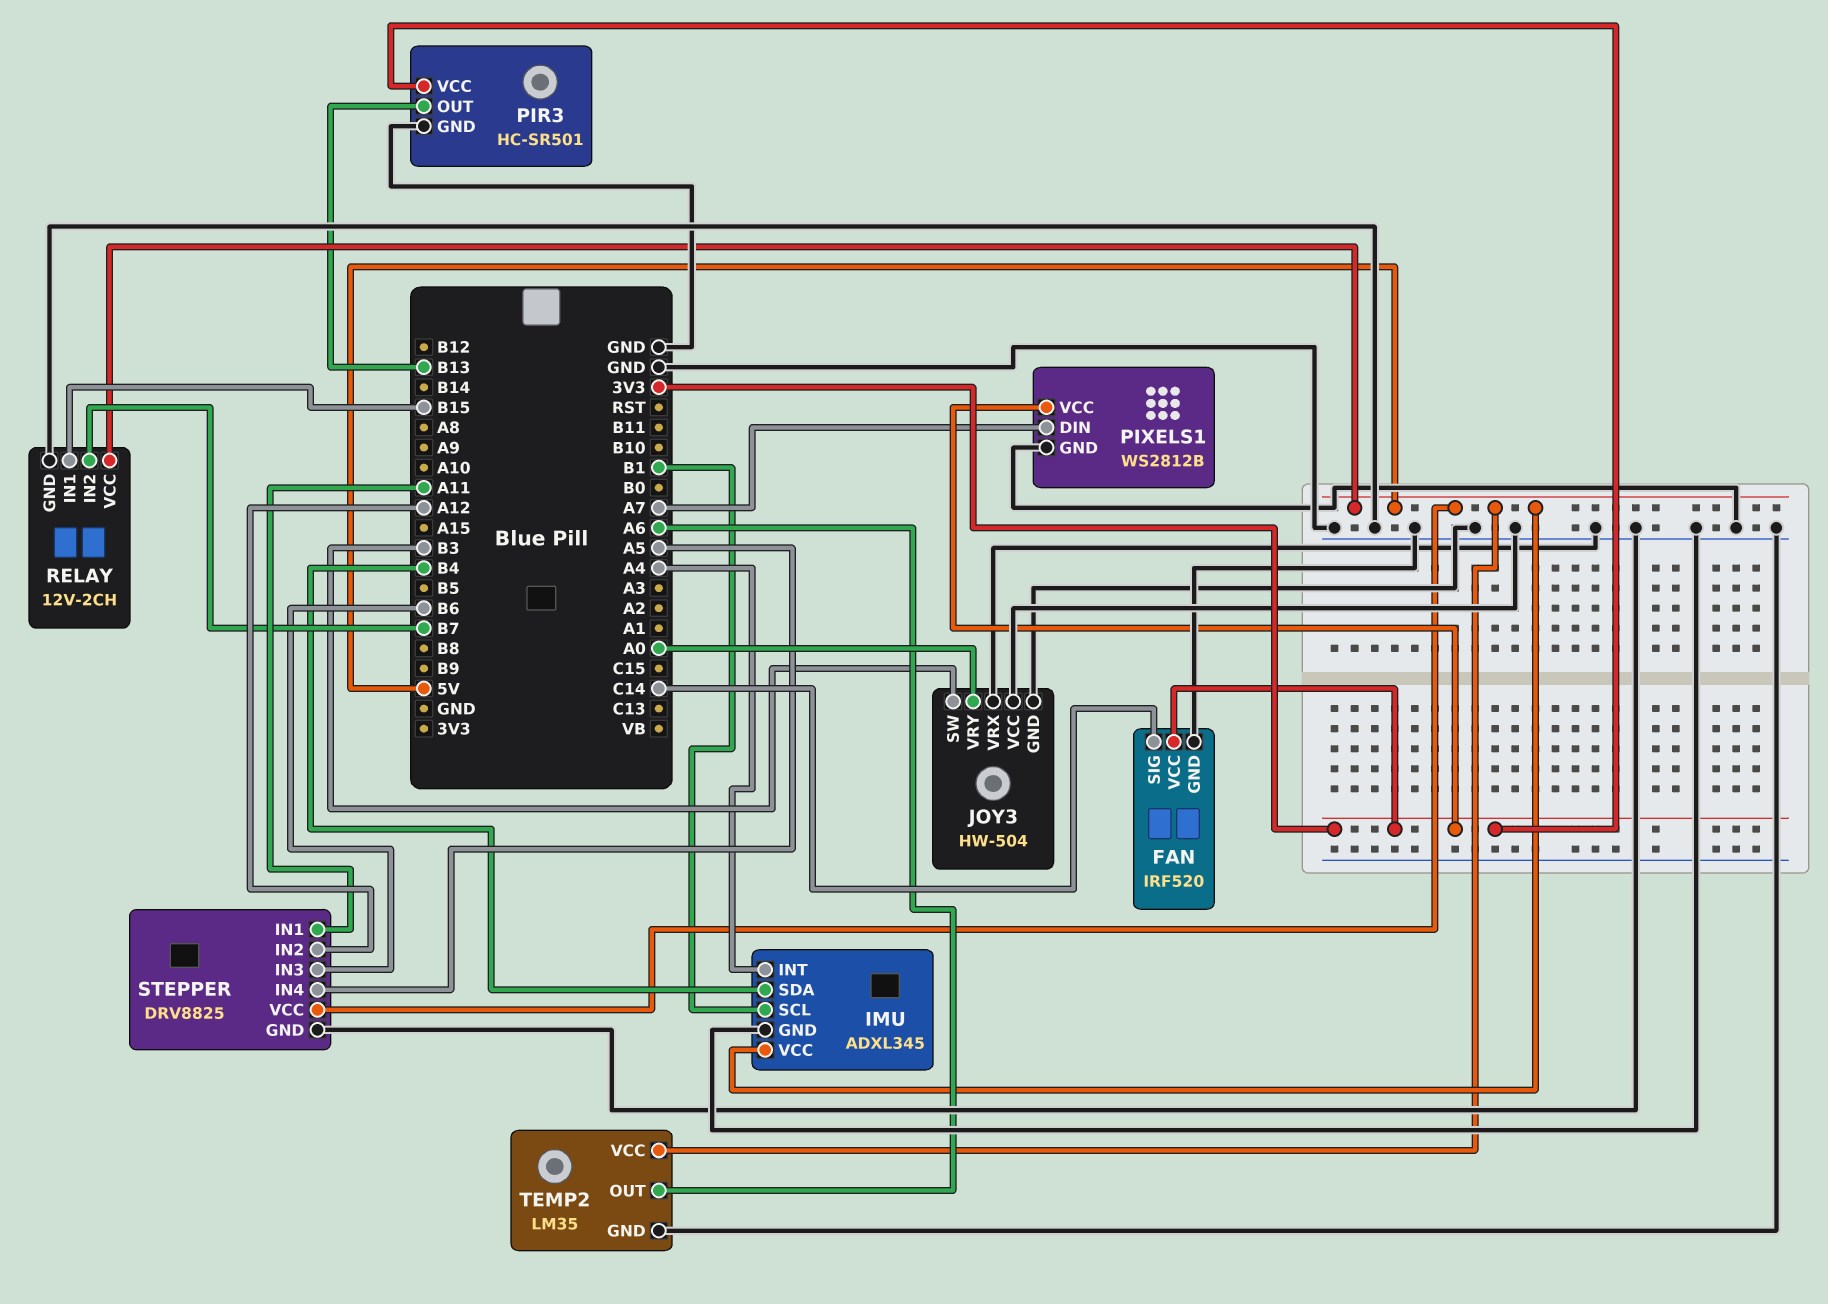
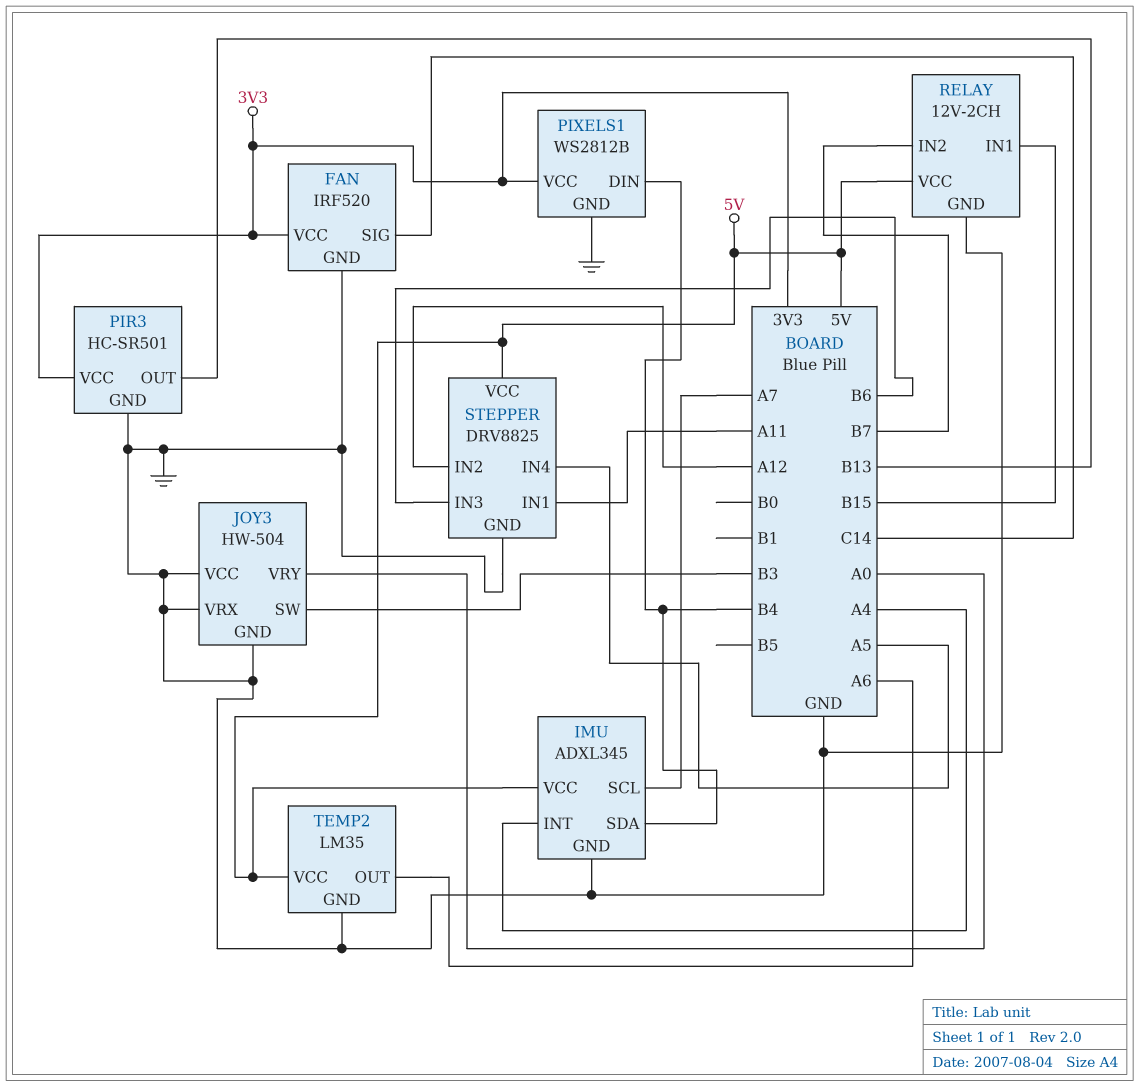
IMU pin SCL: B1 -> A7
PIXELS1 pin DIN: A7 -> B4

